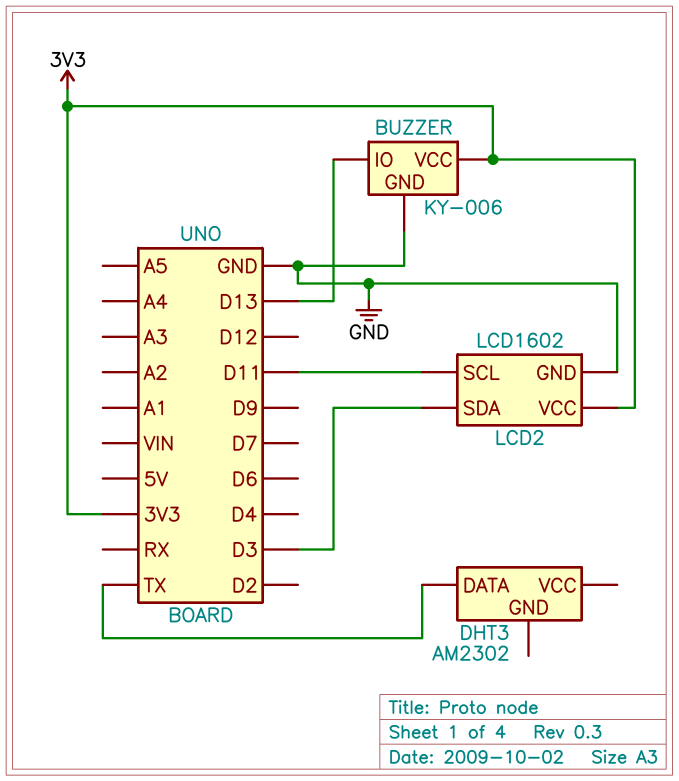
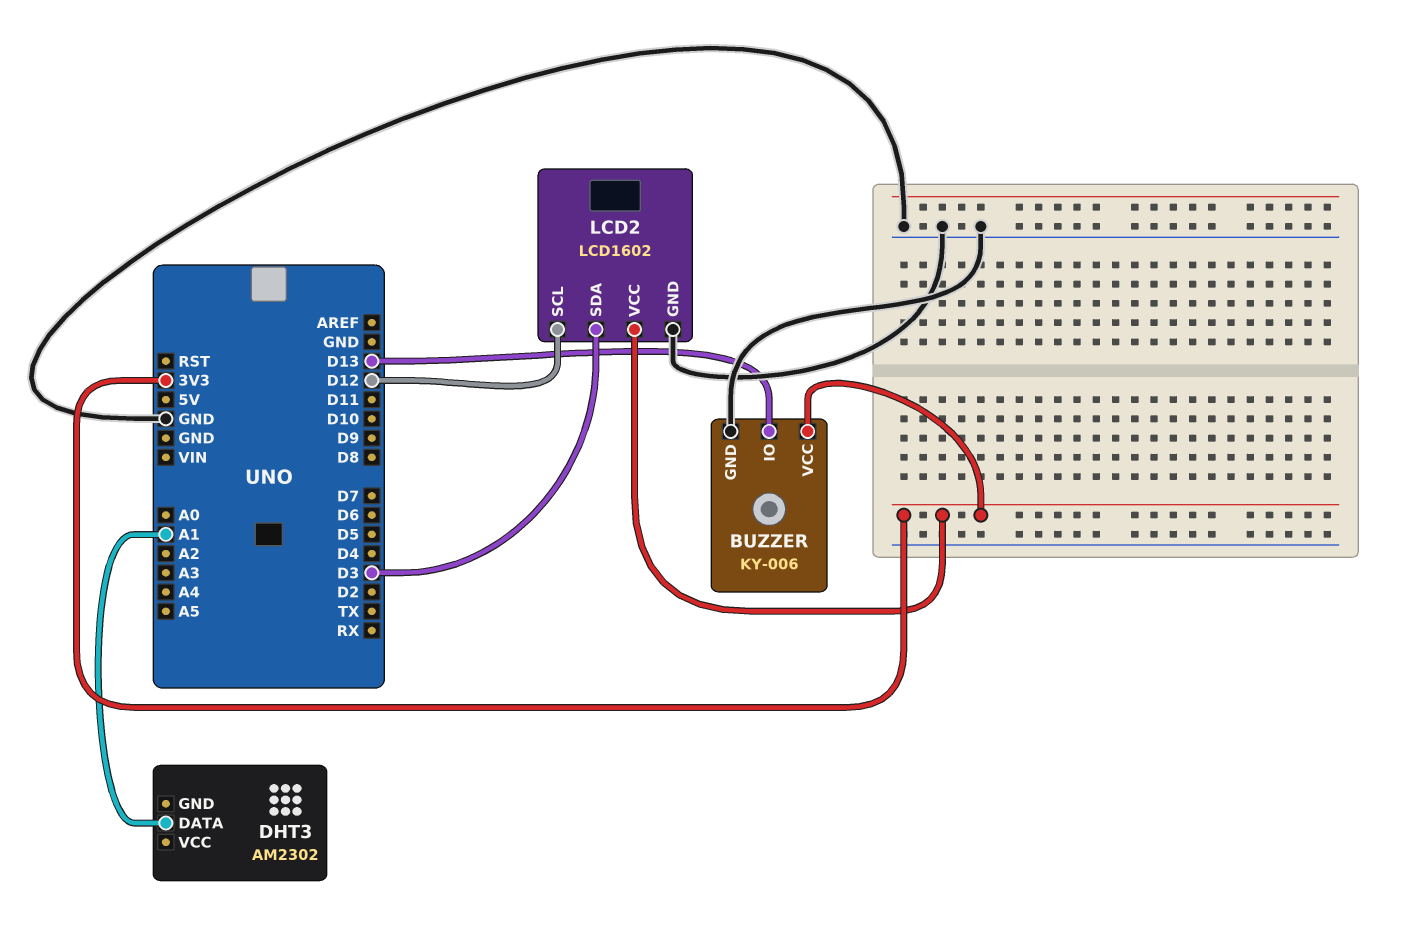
DHT3 pin DATA: TX -> A1
LCD2 pin SCL: D11 -> D12

